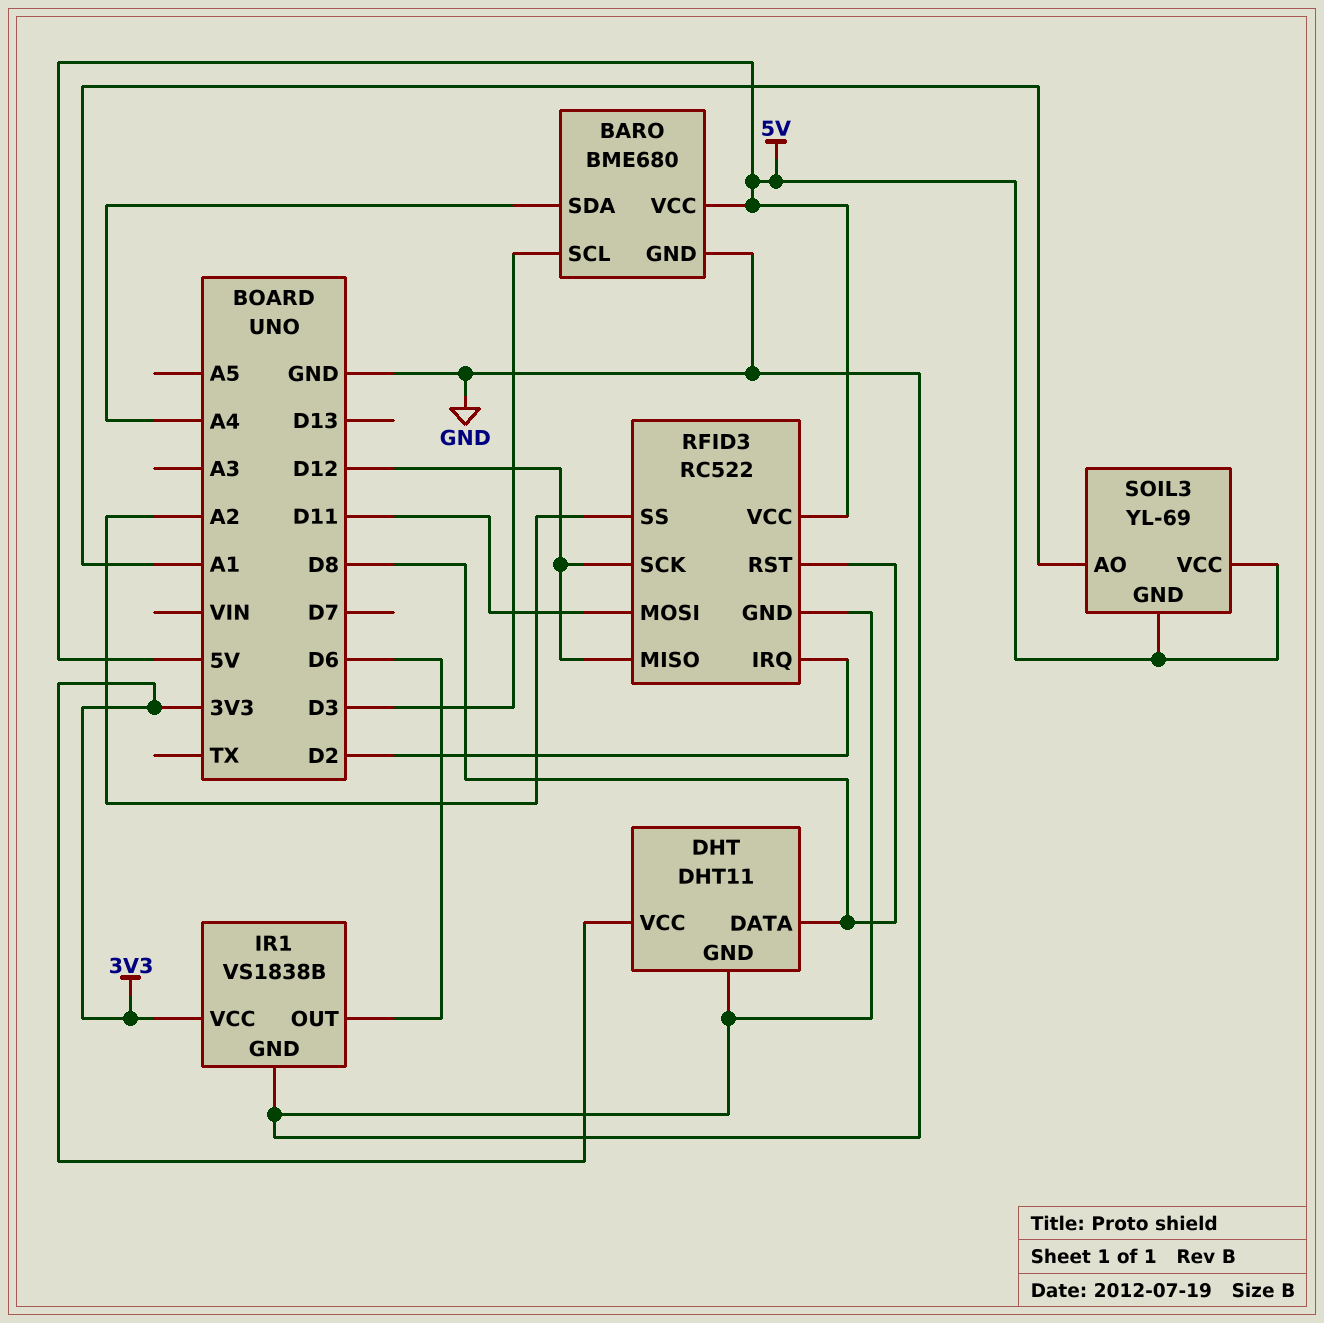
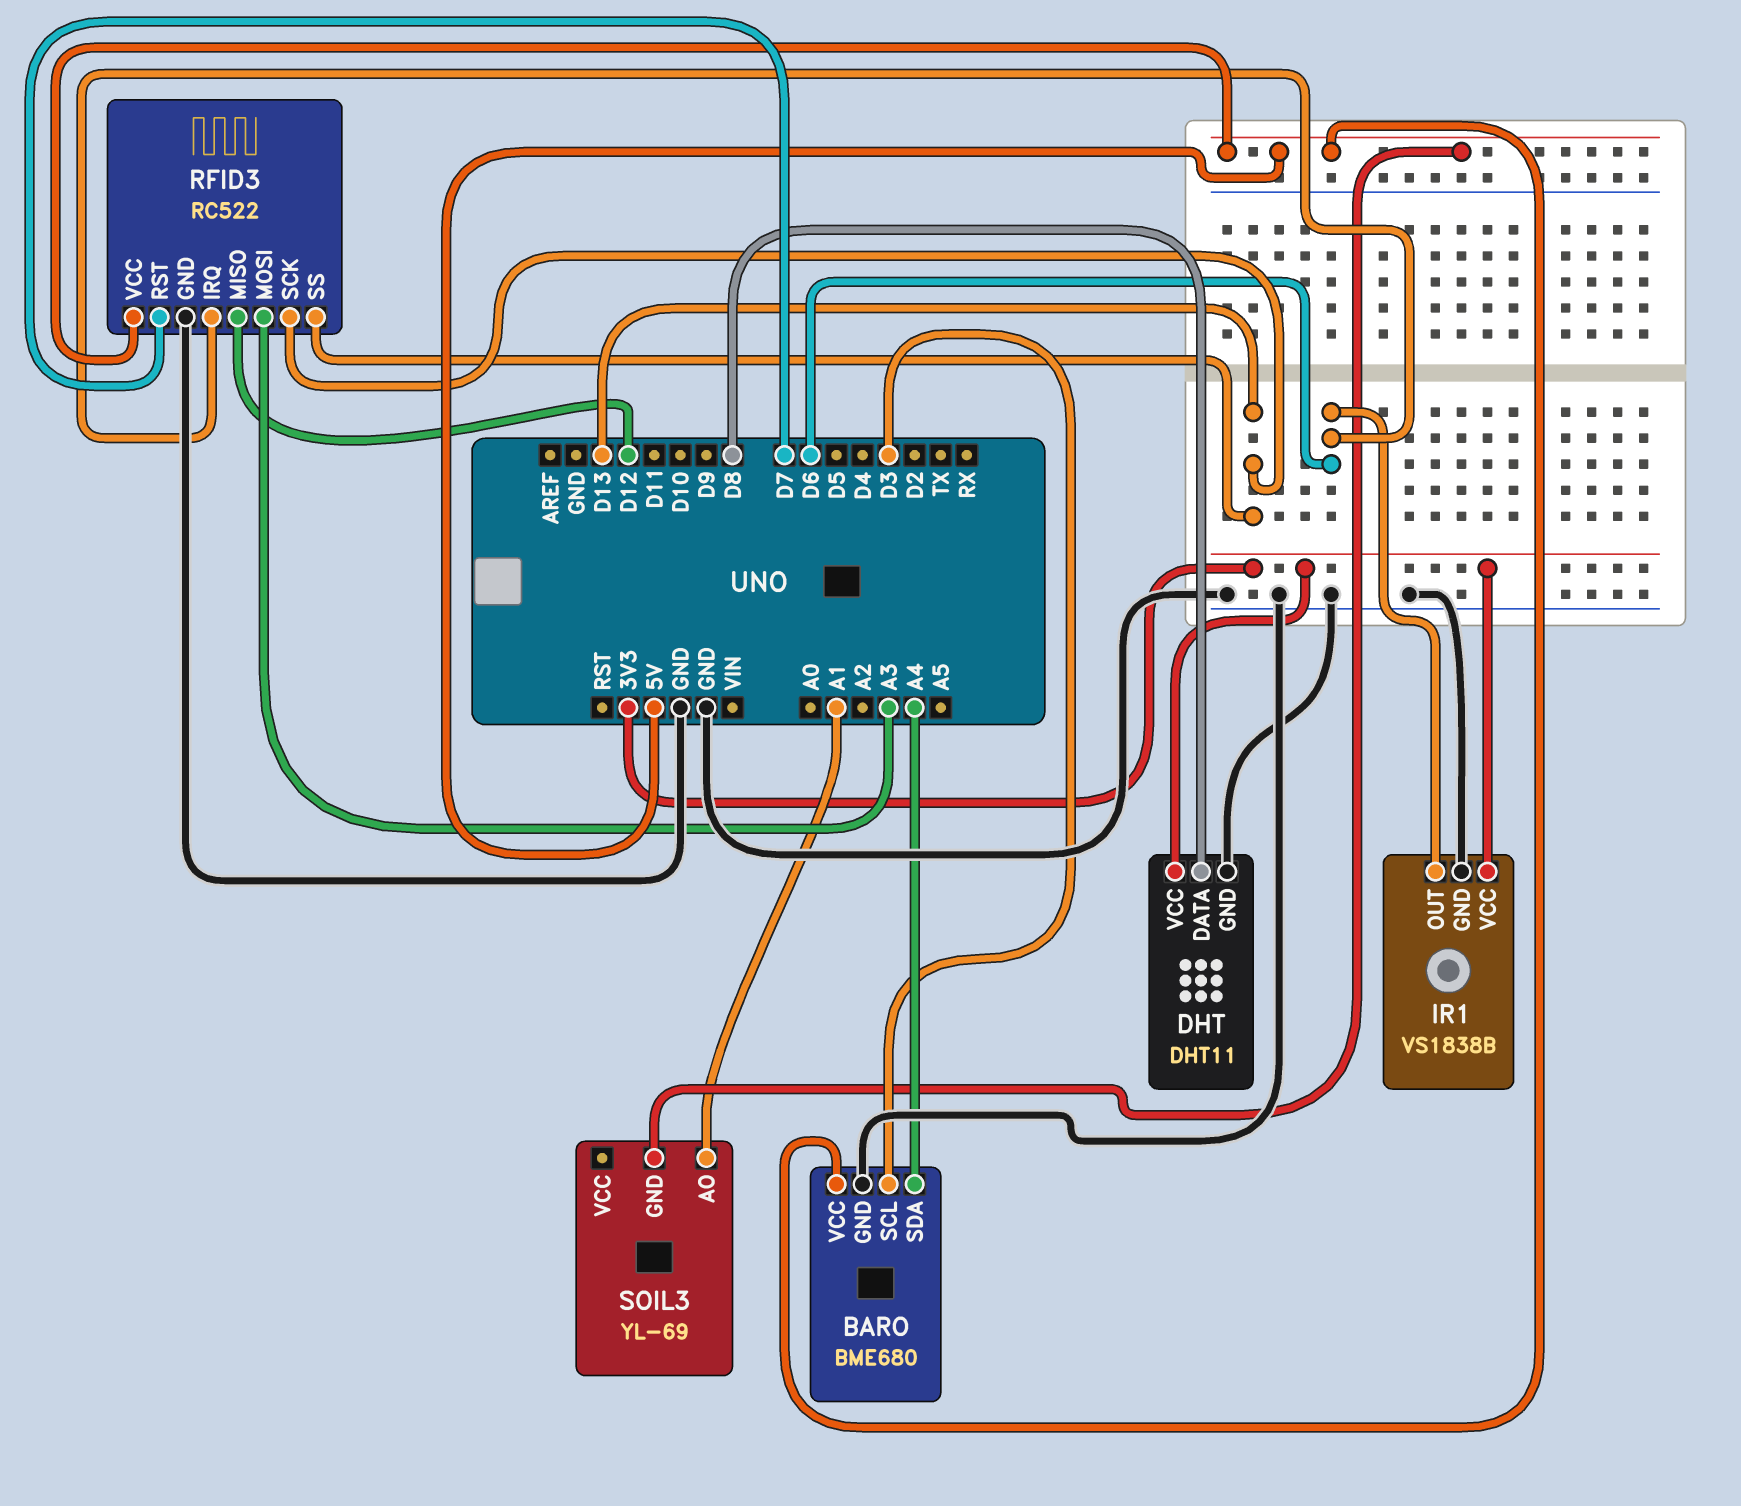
RFID3 pin IRQ: D2 -> D6
RFID3 pin MOSI: D11 -> A3
RFID3 pin RST: D8 -> D7
RFID3 pin SCK: D12 -> D13
RFID3 pin SS: A2 -> D13
SOIL3 pin VCC: 5V -> none

